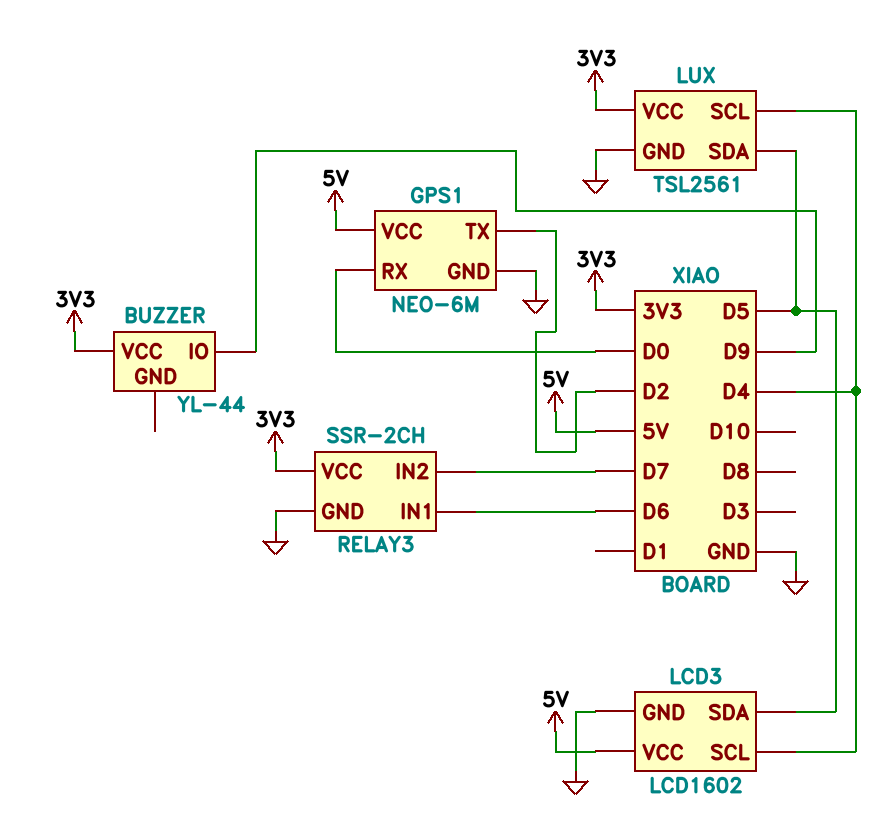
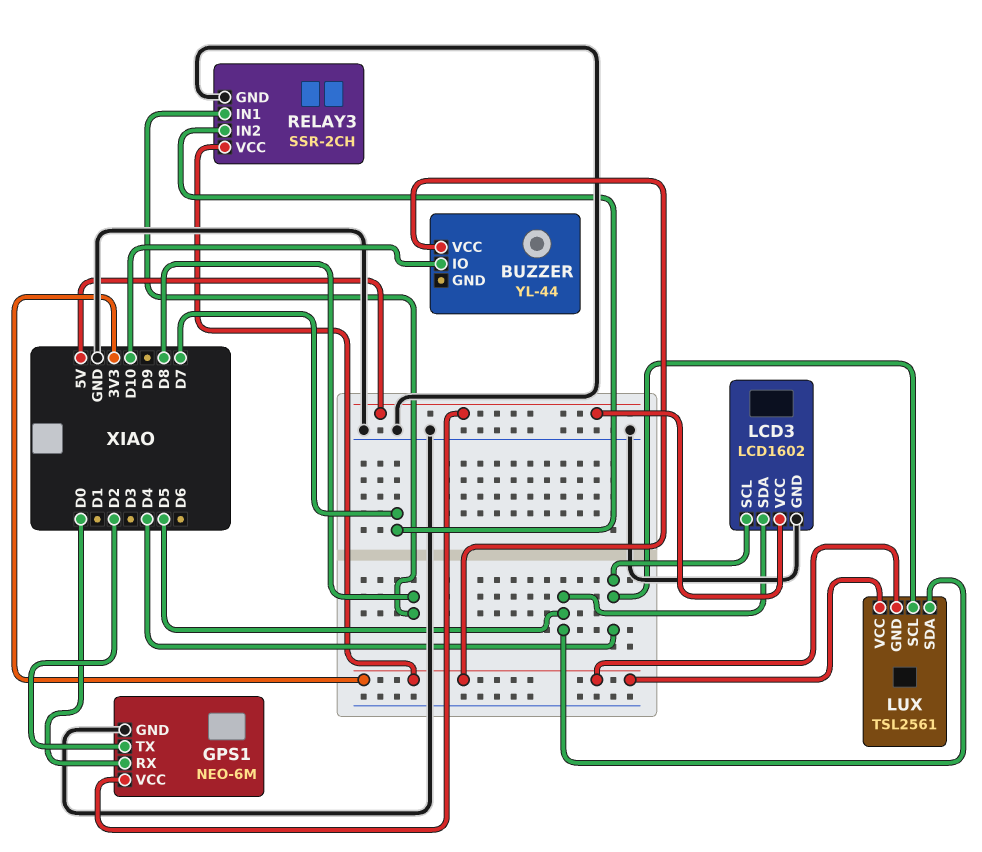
BUZZER pin IO: D9 -> D10
LUX pin GND: GND -> 3V3
RELAY3 pin IN1: D6 -> D8

